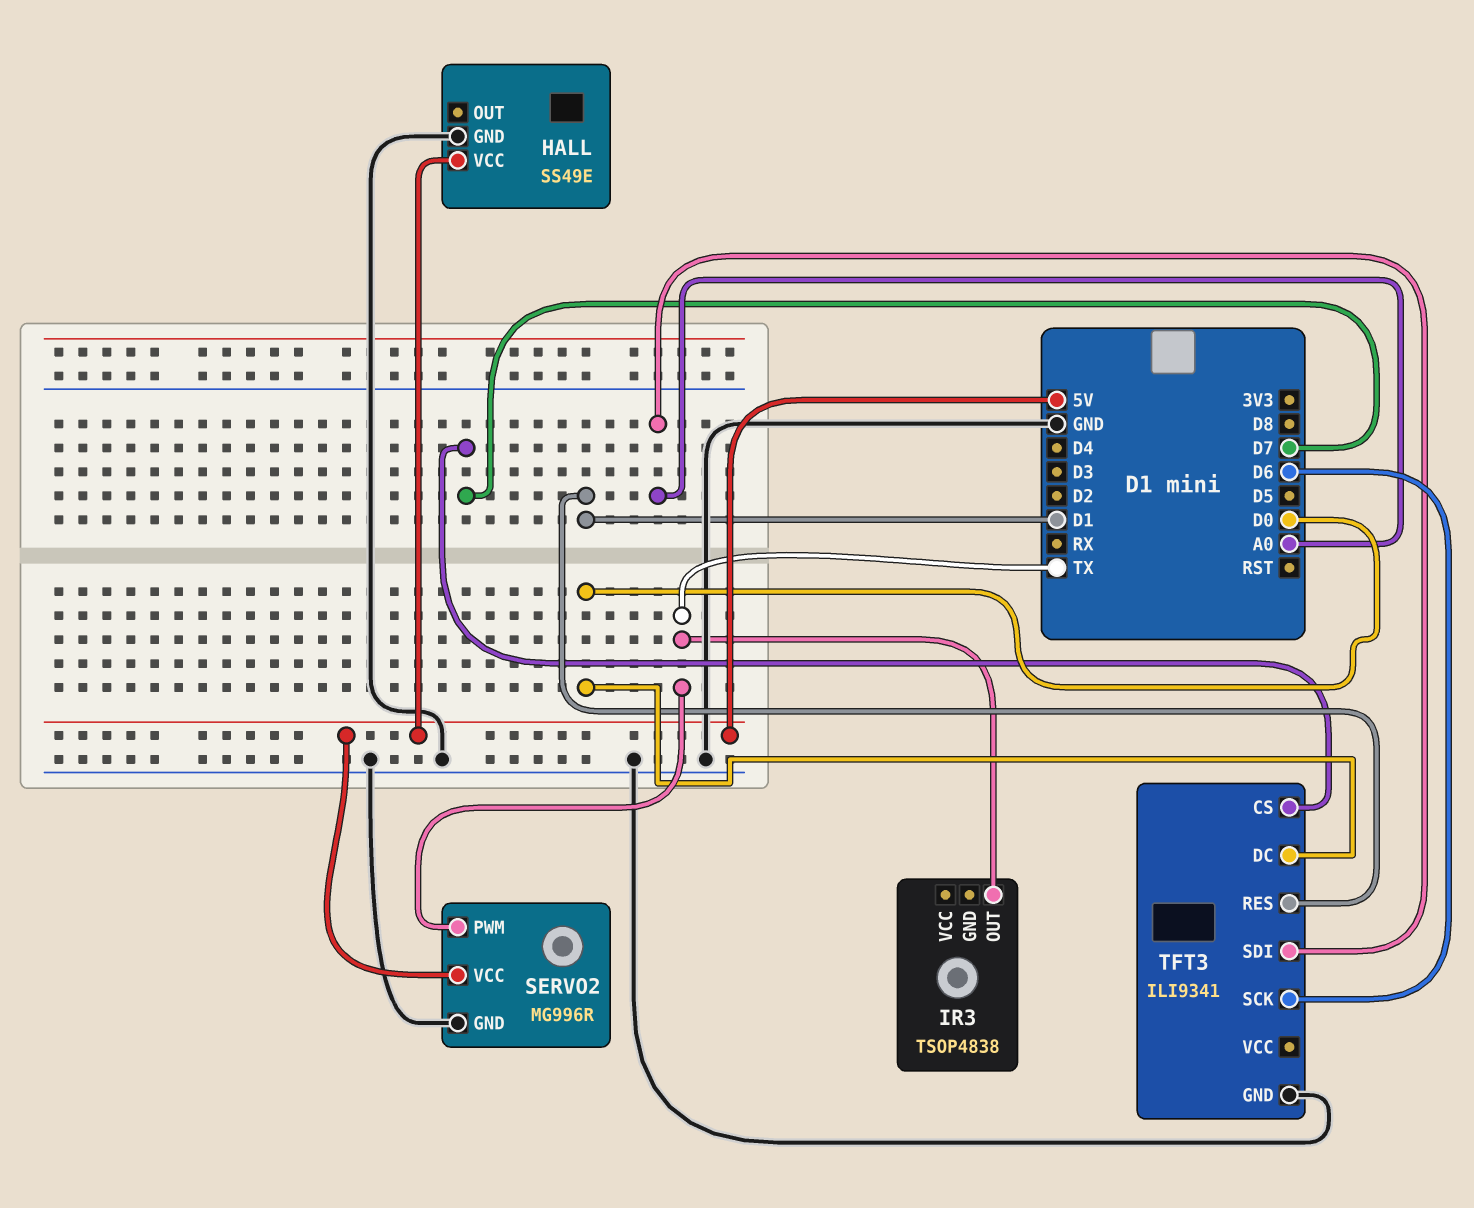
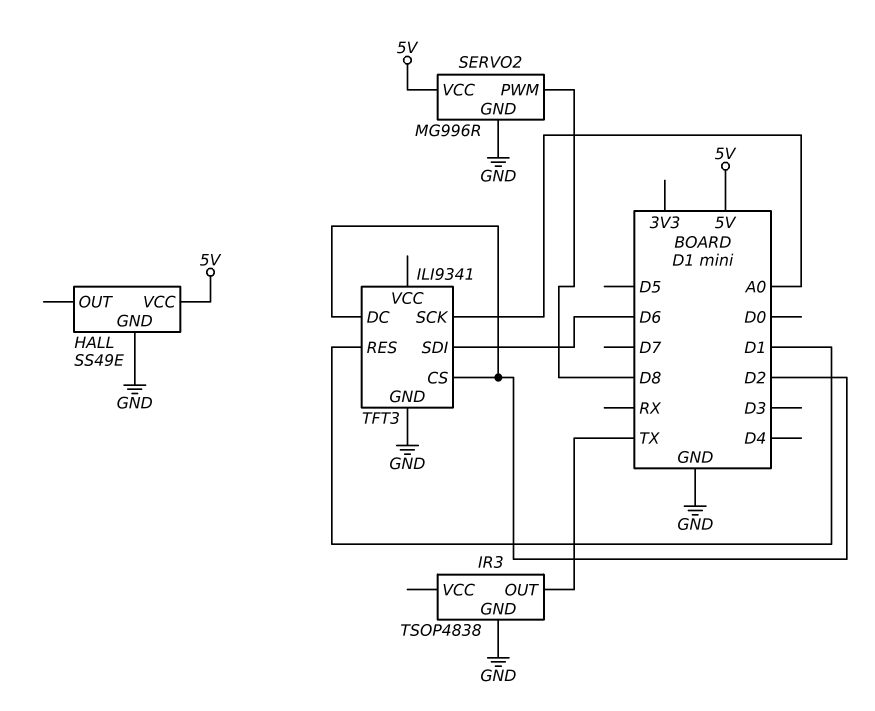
IR3 pin GND: none -> GND
SERVO2 pin PWM: TX -> D8
TFT3 pin CS: D7 -> D2
TFT3 pin DC: D0 -> D2
TFT3 pin SCK: D6 -> A0
TFT3 pin SDI: A0 -> D6

